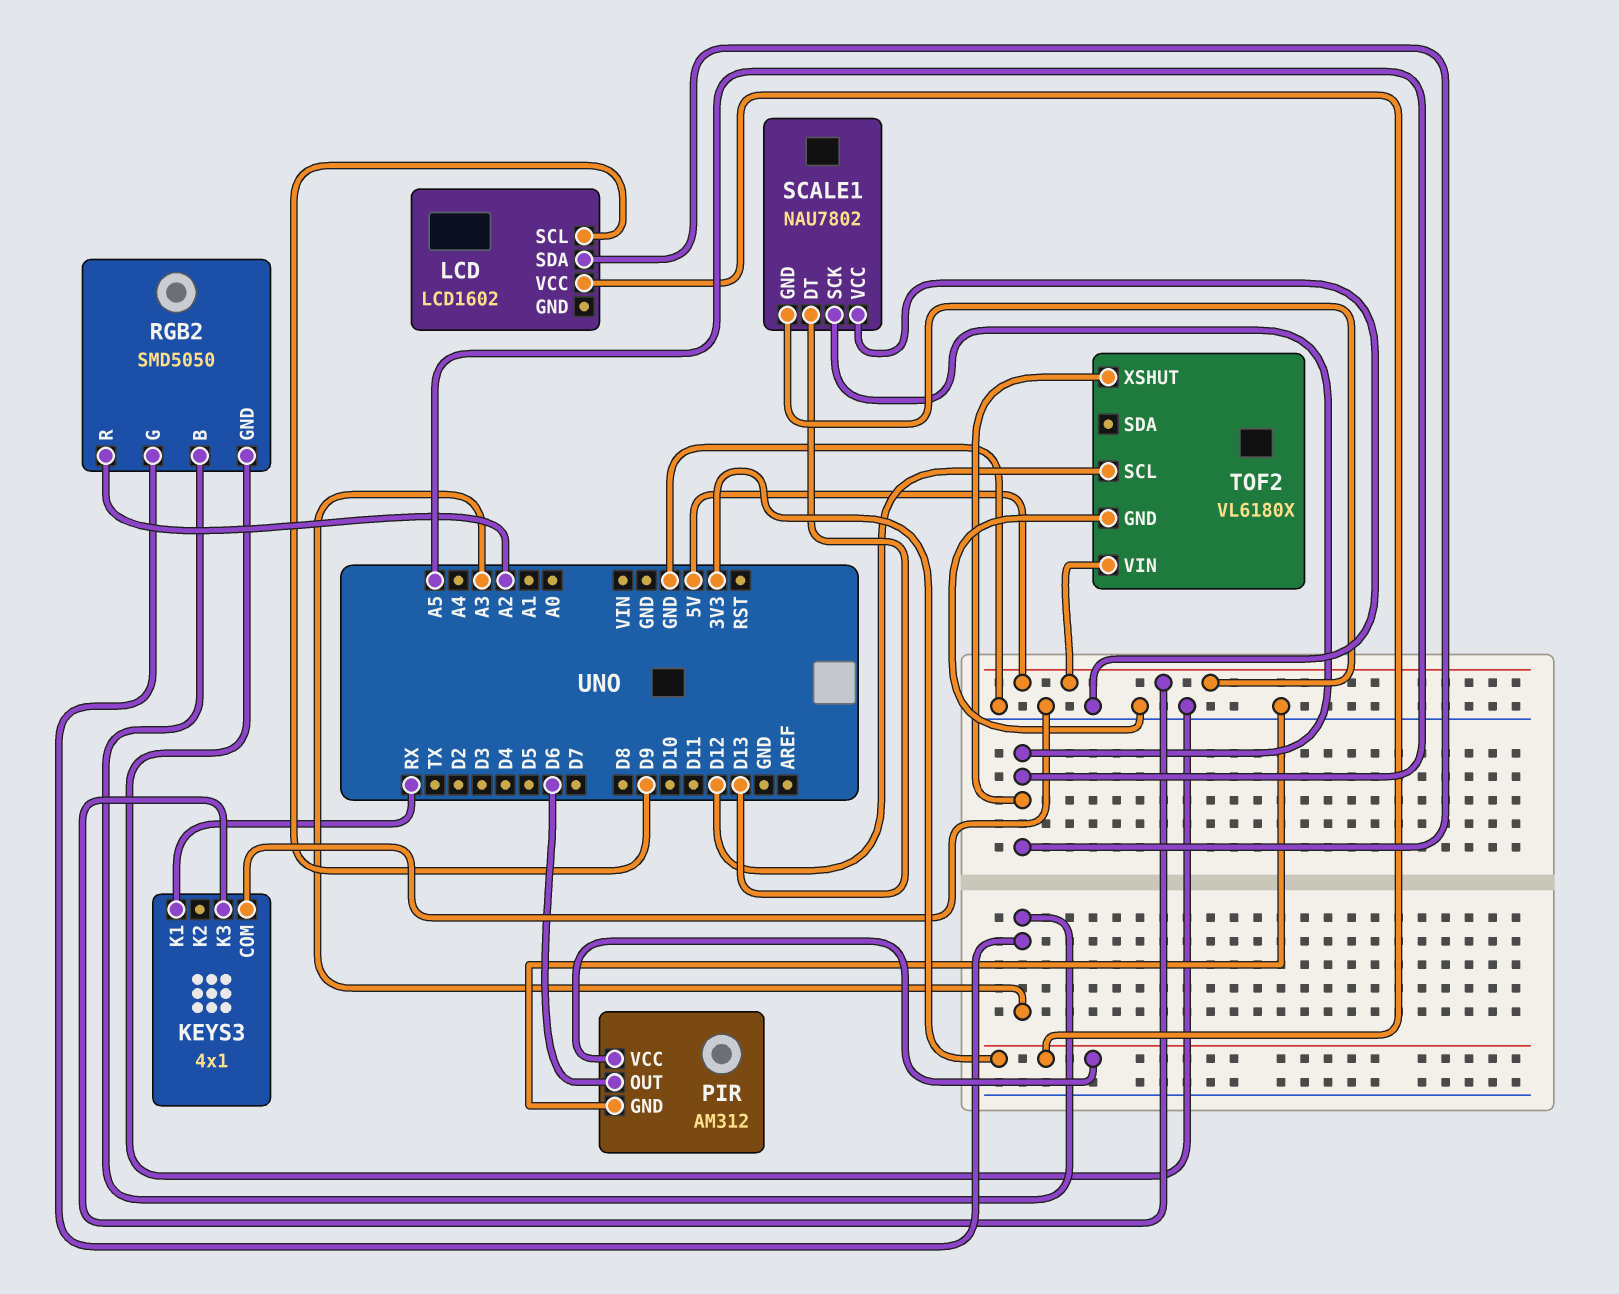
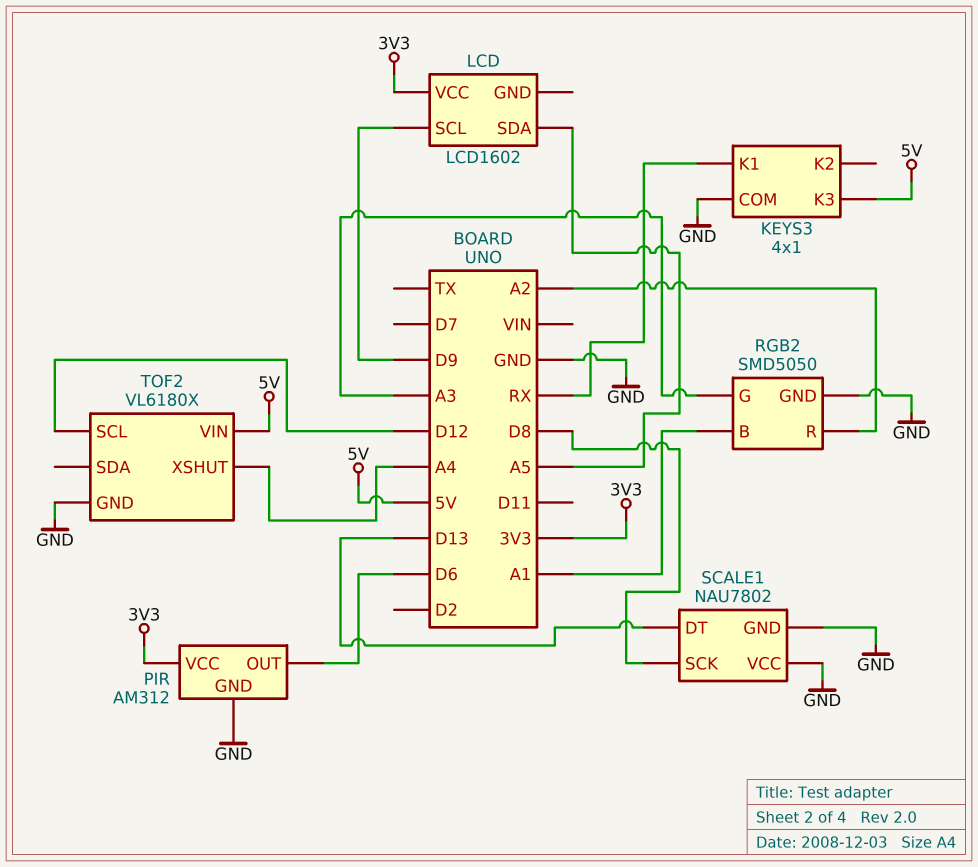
RGB2 pin B: A3 -> A1
SCALE1 pin GND: 5V -> GND
SCALE1 pin SCK: A5 -> D8
TOF2 pin XSHUT: A5 -> A4

